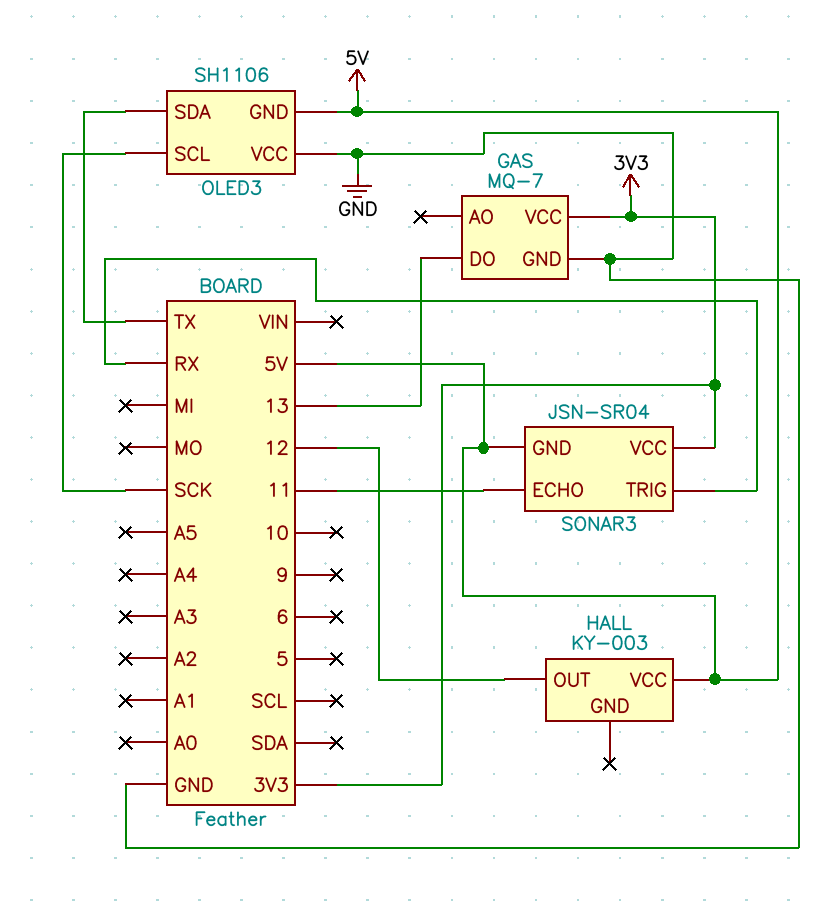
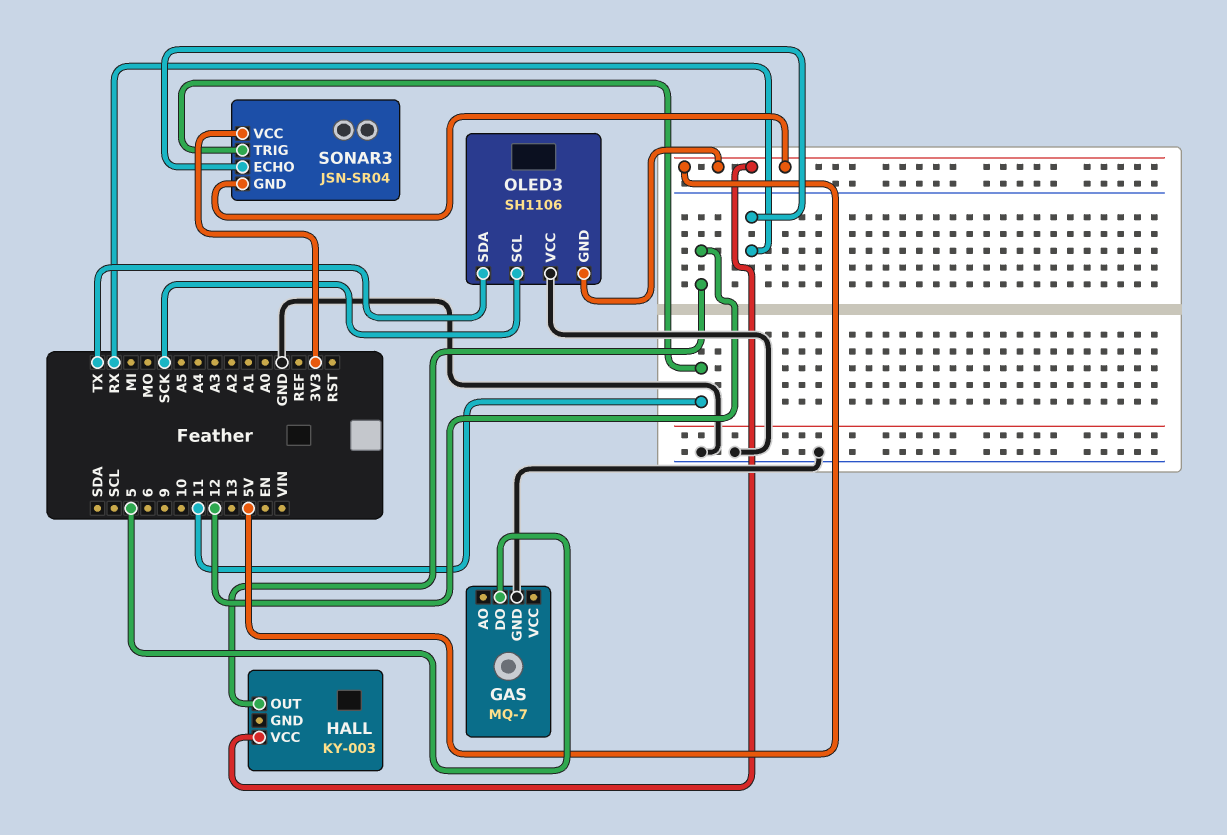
GAS pin DO: 13 -> 5
GAS pin VCC: 3V3 -> none
SONAR3 pin ECHO: 11 -> RX
SONAR3 pin TRIG: RX -> 11

